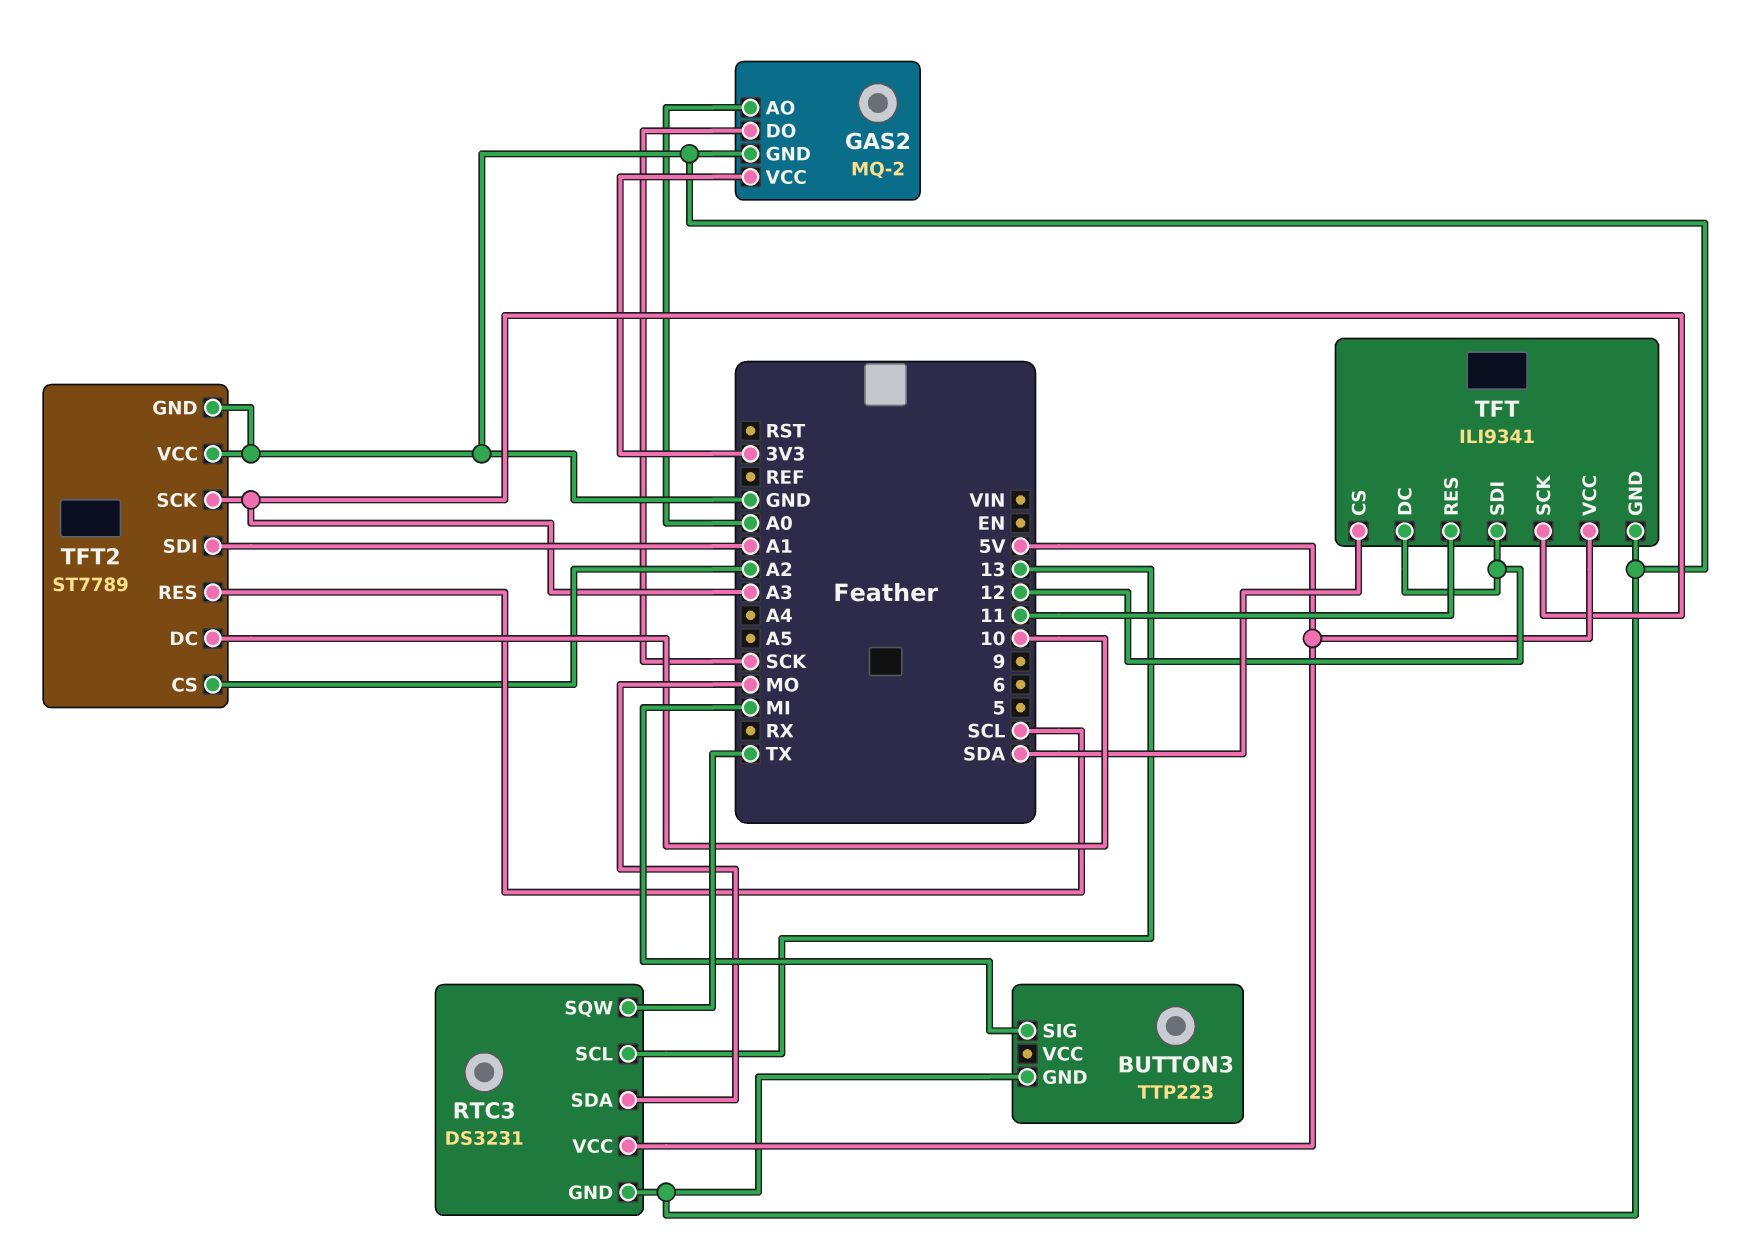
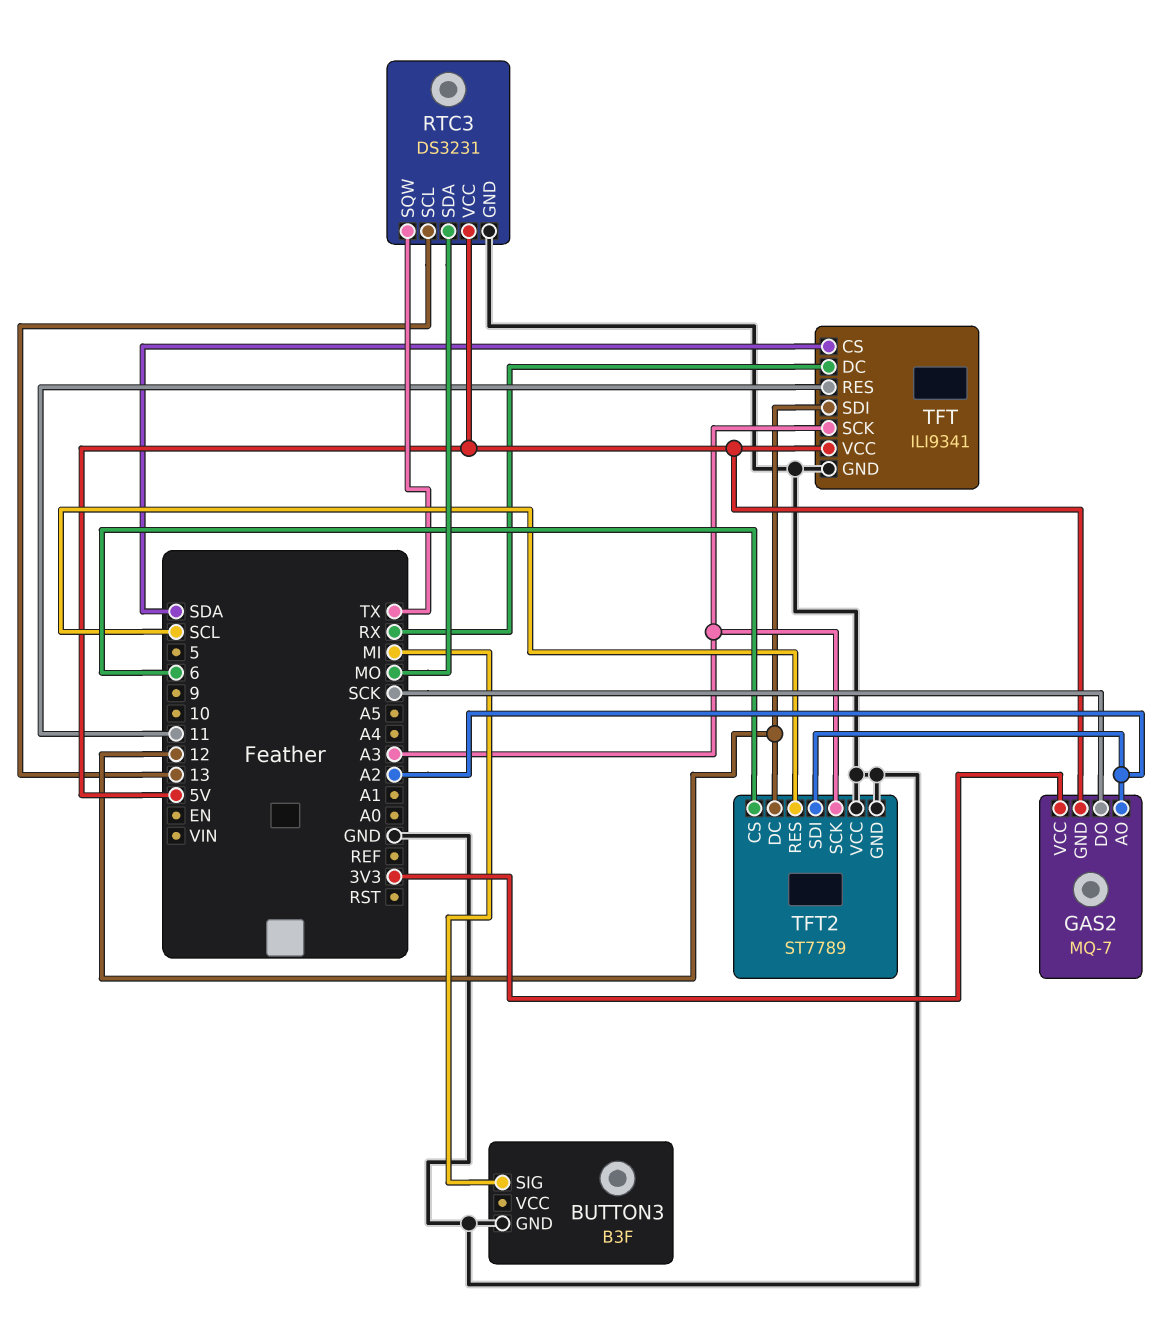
BUTTON3: TTP223 -> B3F
GAS2: MQ-2 -> MQ-7
GAS2 pin AO: A0 -> A2
GAS2 pin GND: GND -> 5V
TFT pin DC: 12 -> RX
TFT2 pin CS: A2 -> 6
TFT2 pin DC: 10 -> 12
TFT2 pin SDI: A1 -> A2

